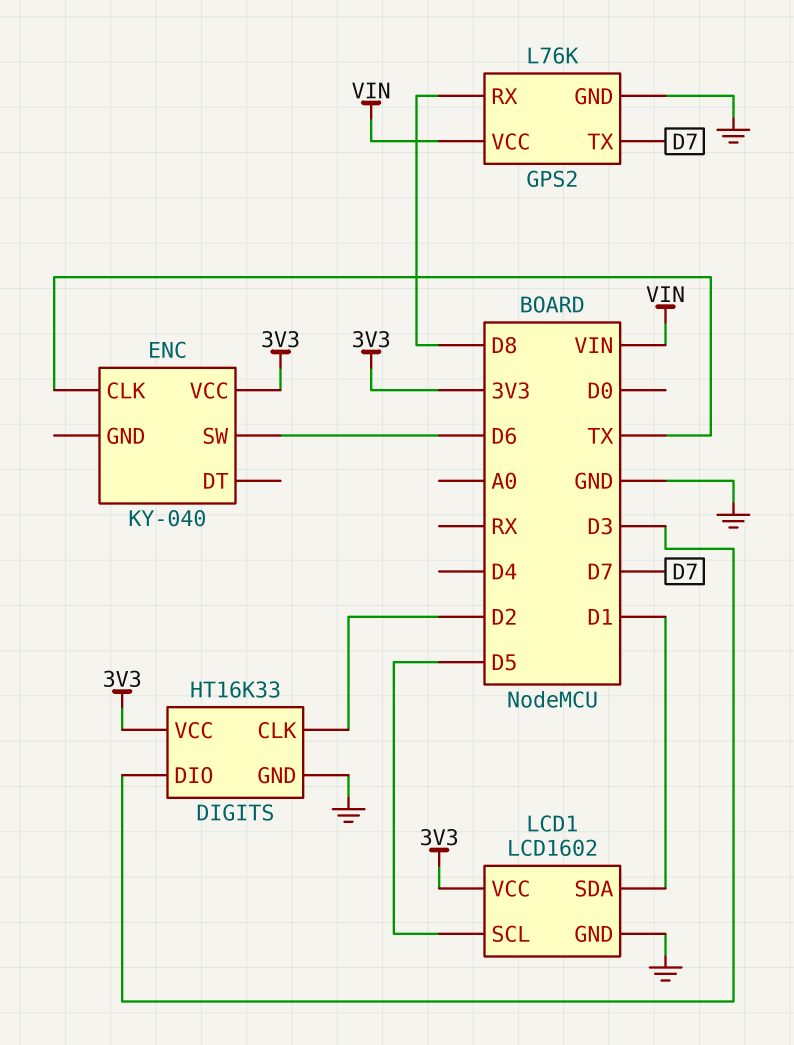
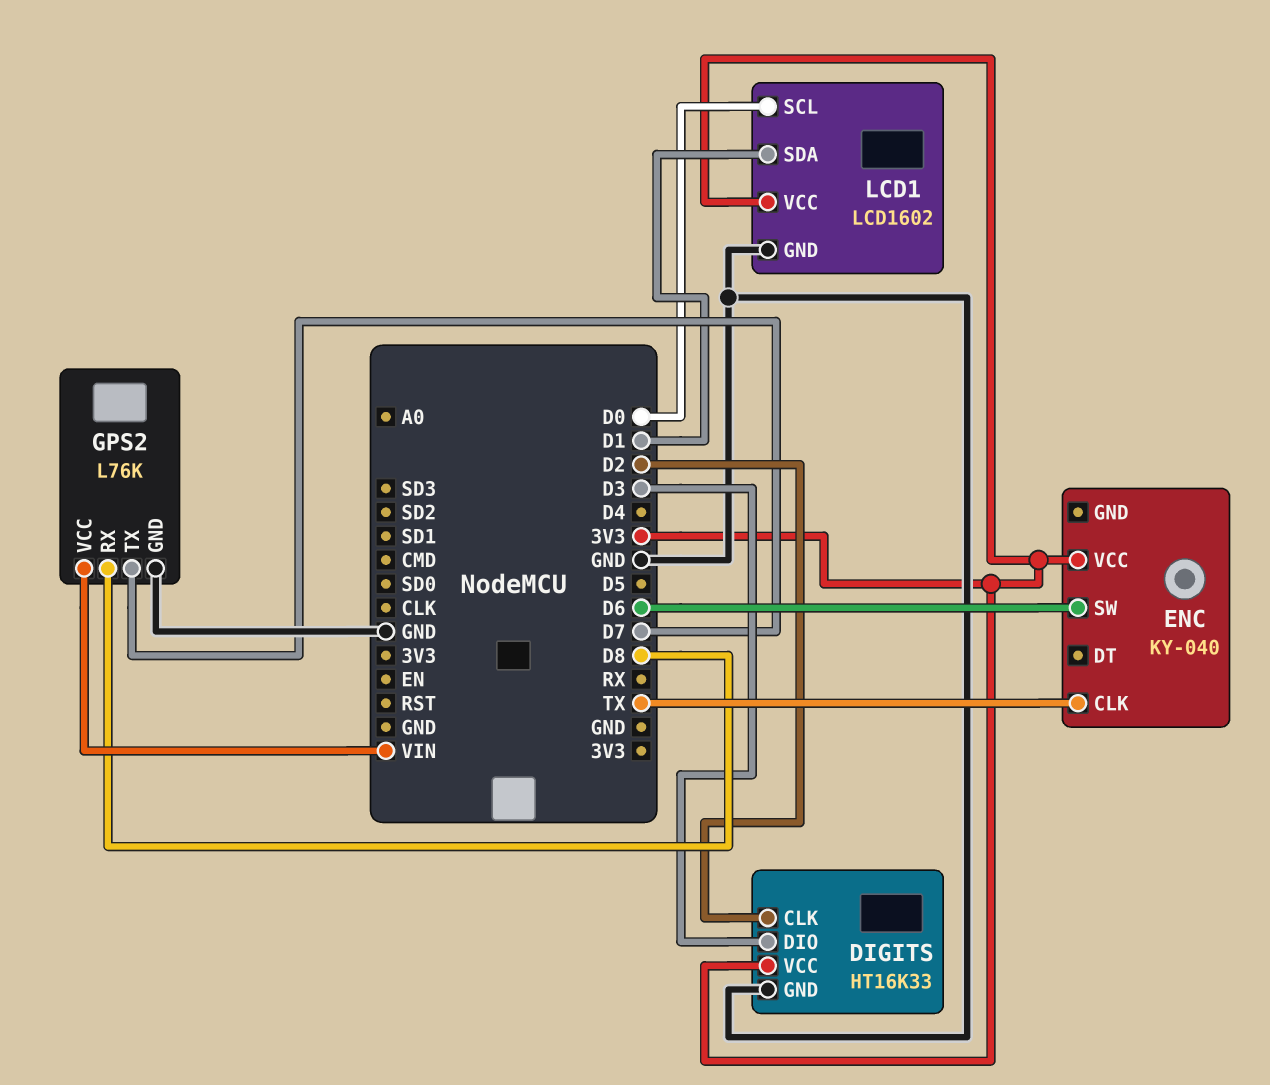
LCD1 pin SCL: D5 -> D0

